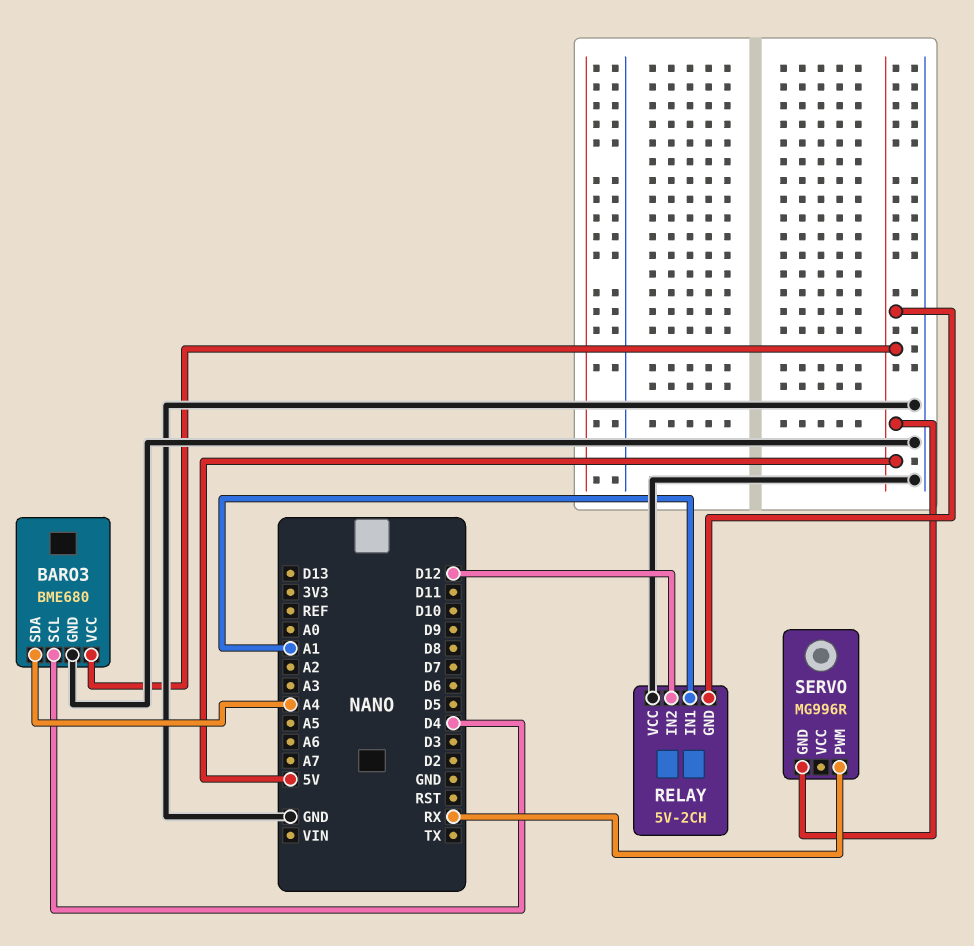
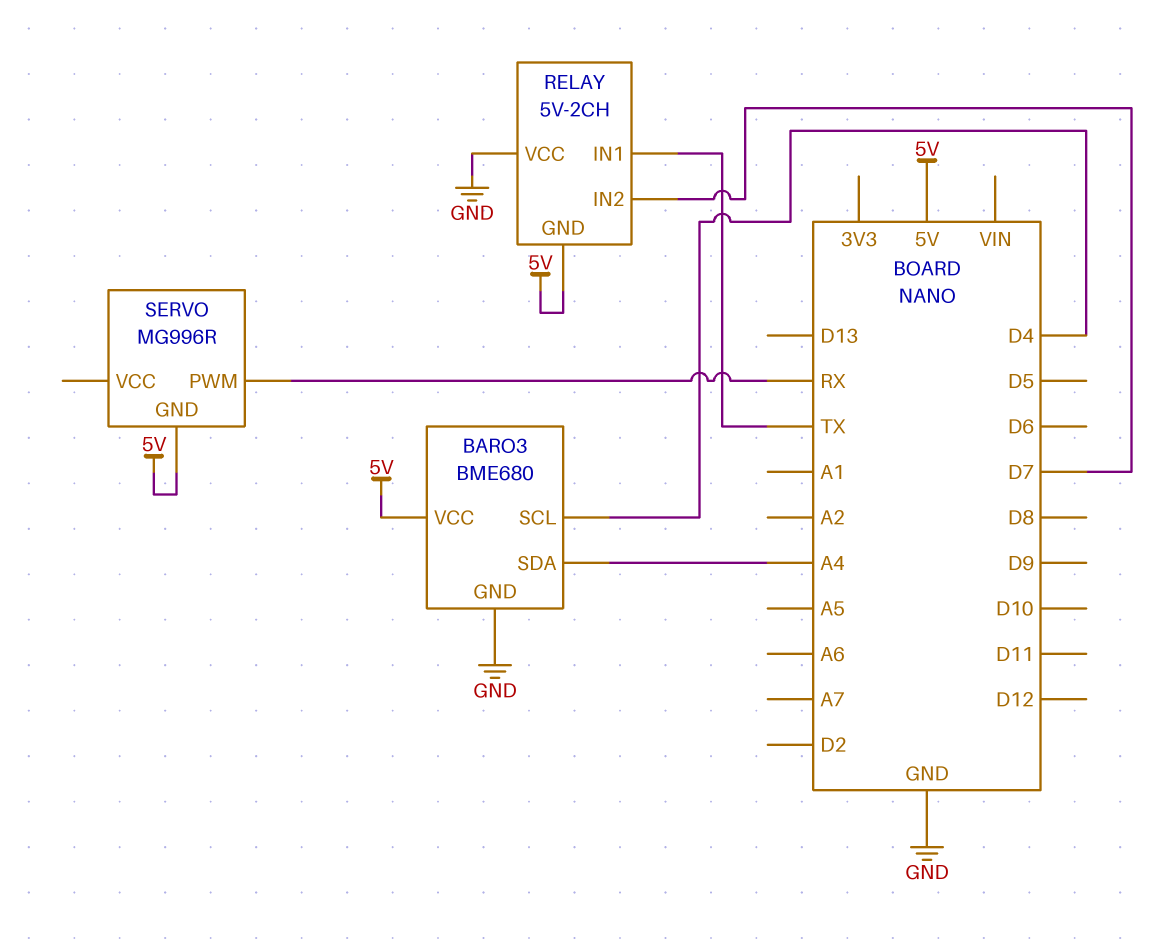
RELAY pin IN1: A1 -> TX
RELAY pin IN2: D12 -> D7

